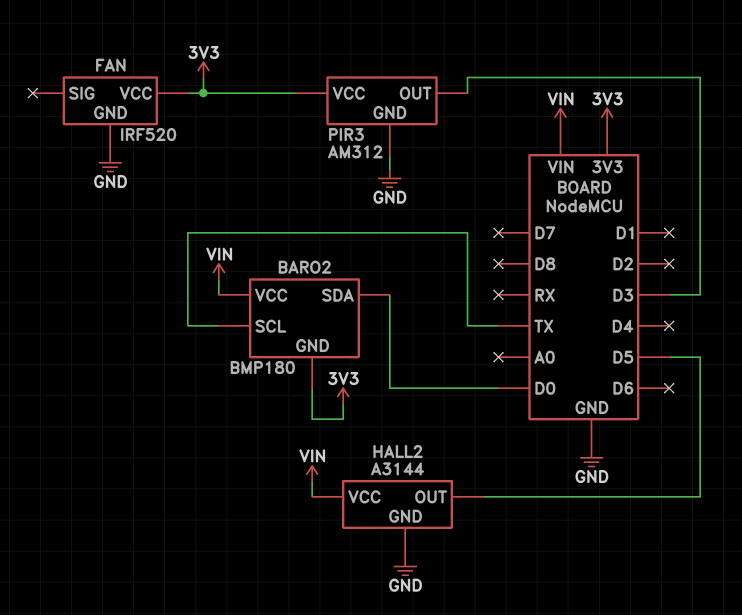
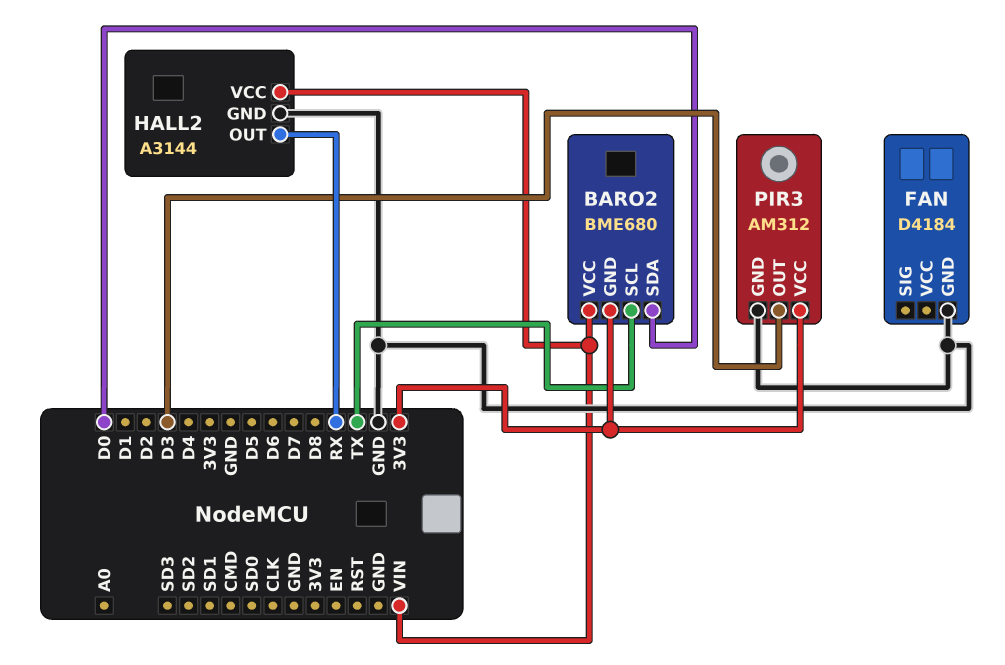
BARO2: BMP180 -> BME680
FAN: IRF520 -> D4184
FAN pin VCC: 3V3 -> none
HALL2 pin OUT: D5 -> RX

